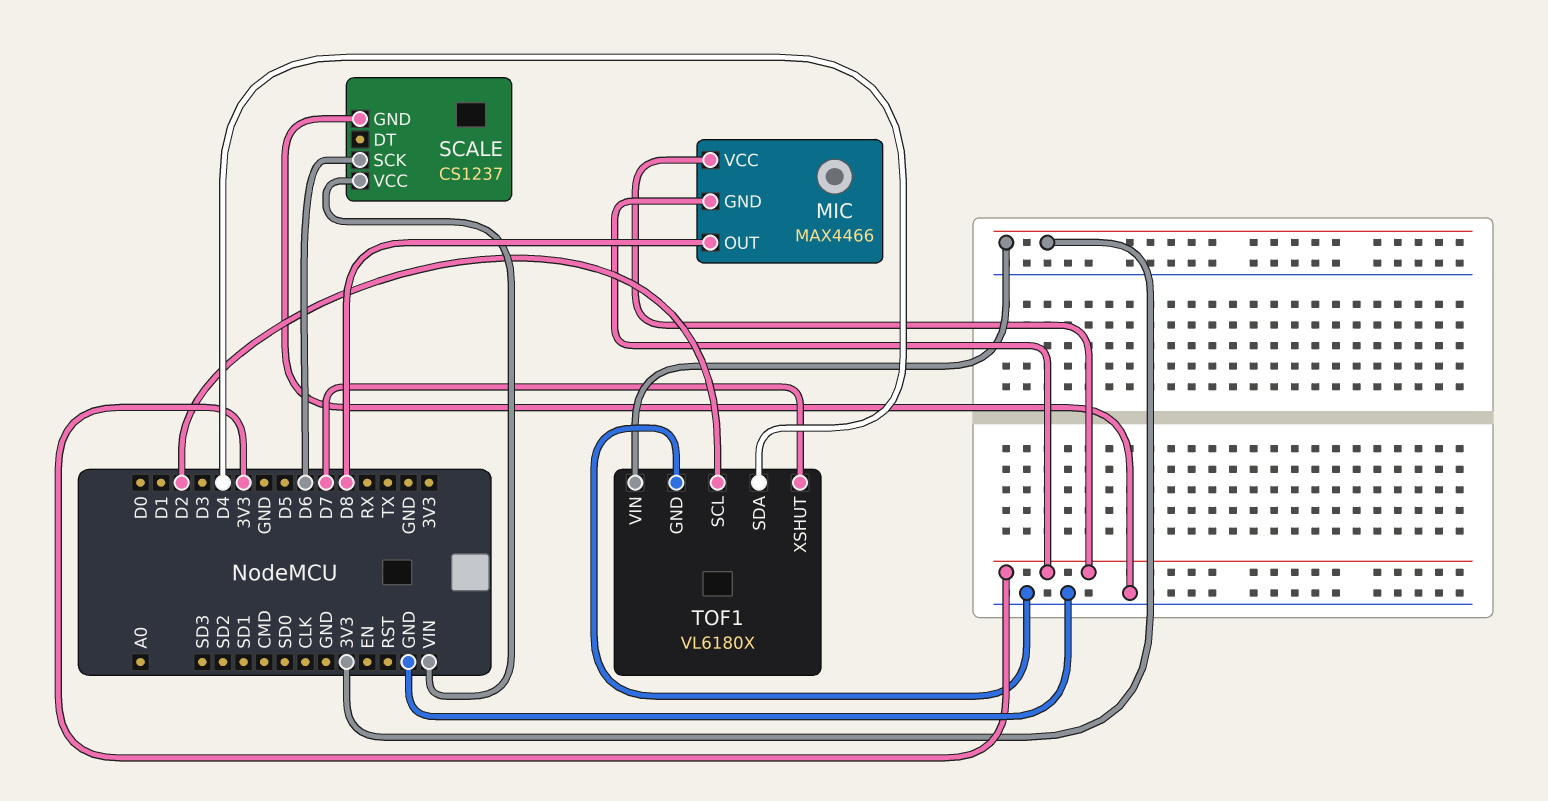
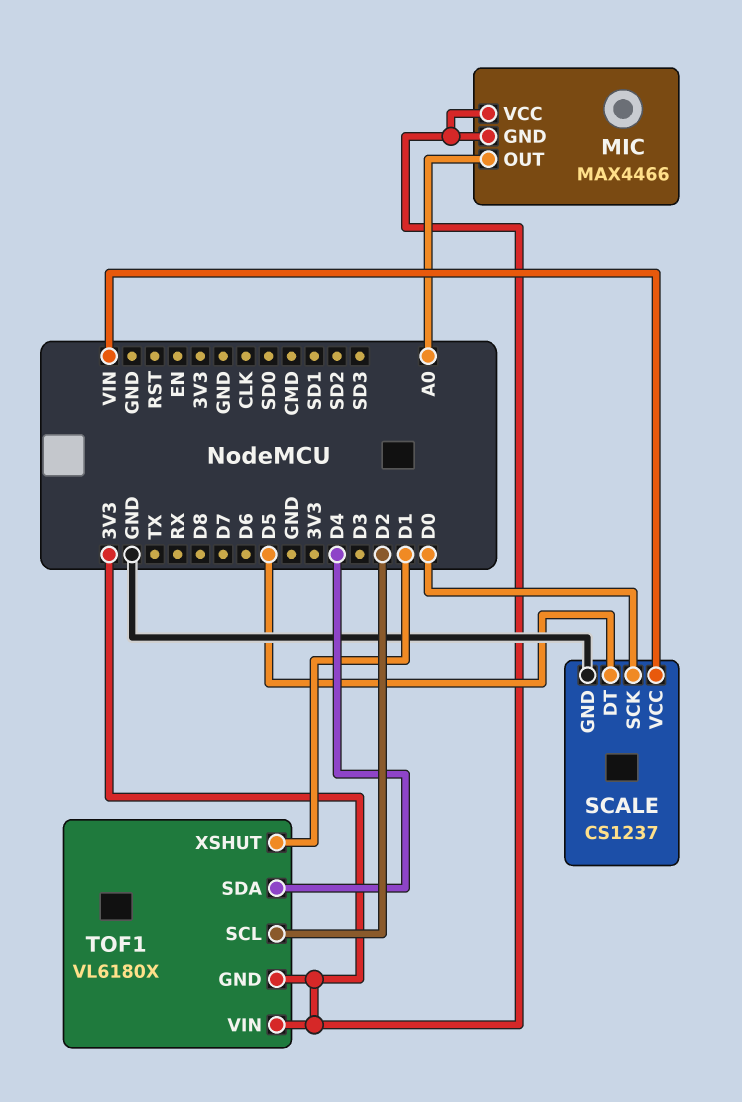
MIC pin OUT: D8 -> A0
SCALE pin DT: none -> D5
SCALE pin SCK: D6 -> D0
TOF1 pin GND: GND -> 3V3
TOF1 pin XSHUT: D7 -> D1

